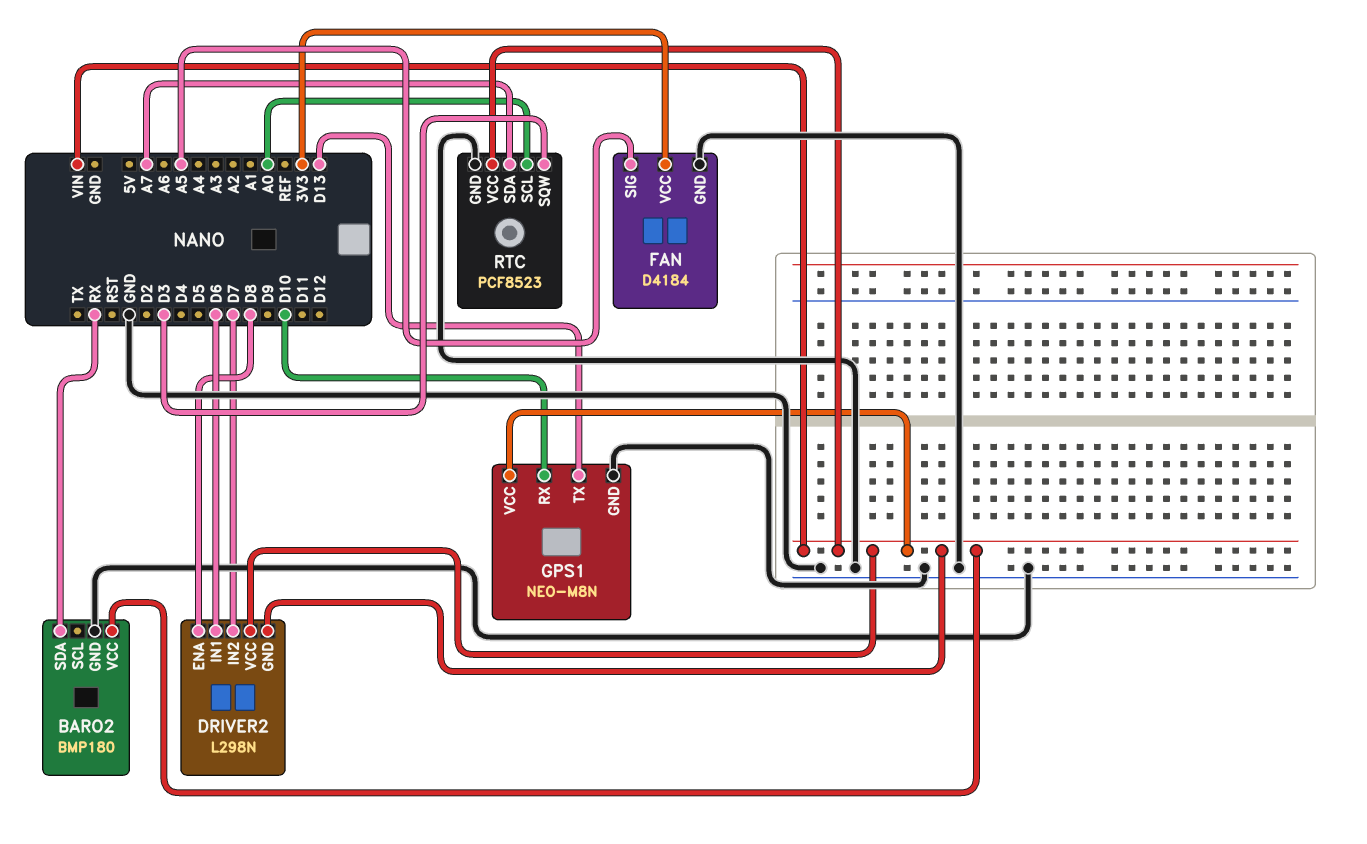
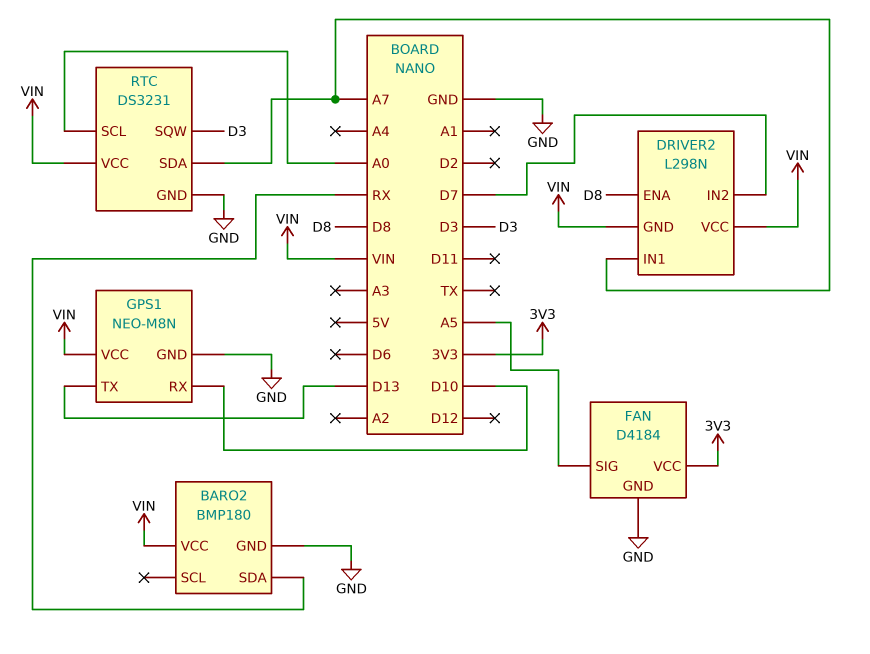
DRIVER2 pin IN1: D6 -> A7
RTC: PCF8523 -> DS3231

